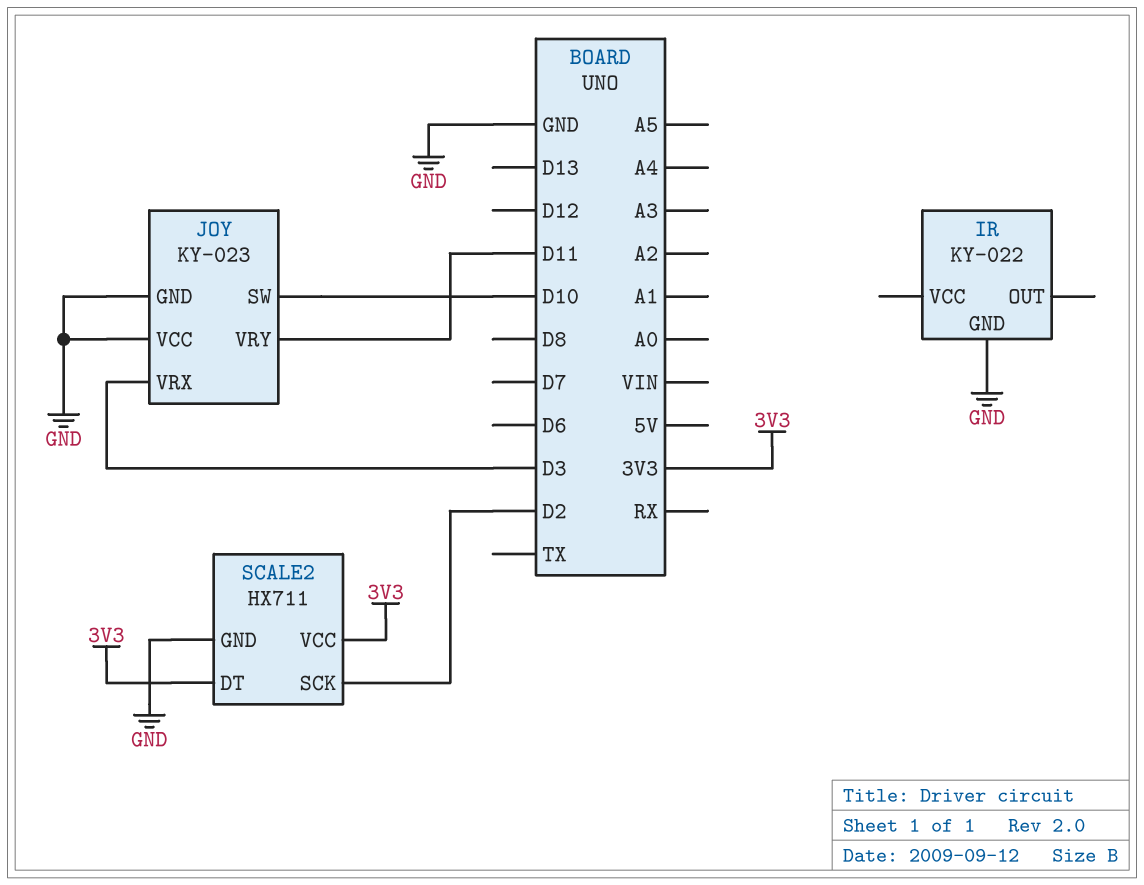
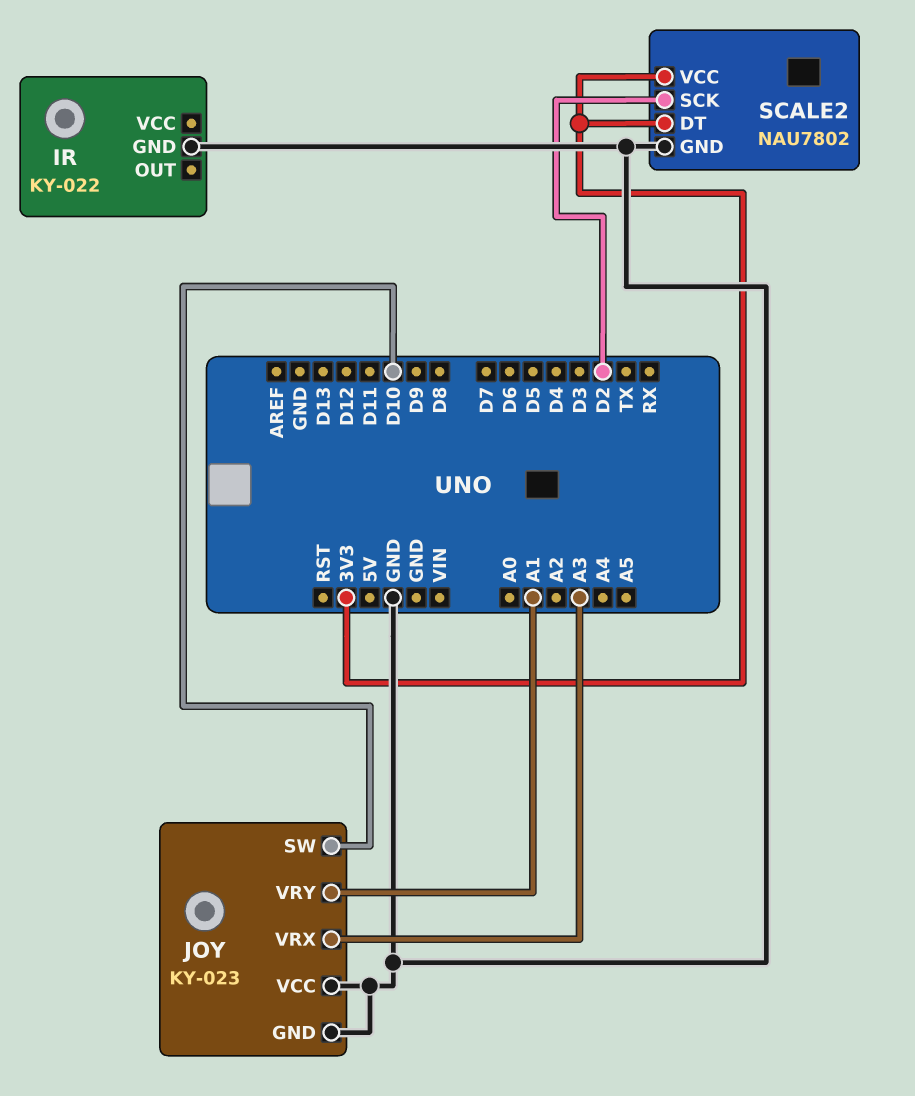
JOY pin VRX: D3 -> A3
JOY pin VRY: D11 -> A1
SCALE2: HX711 -> NAU7802

